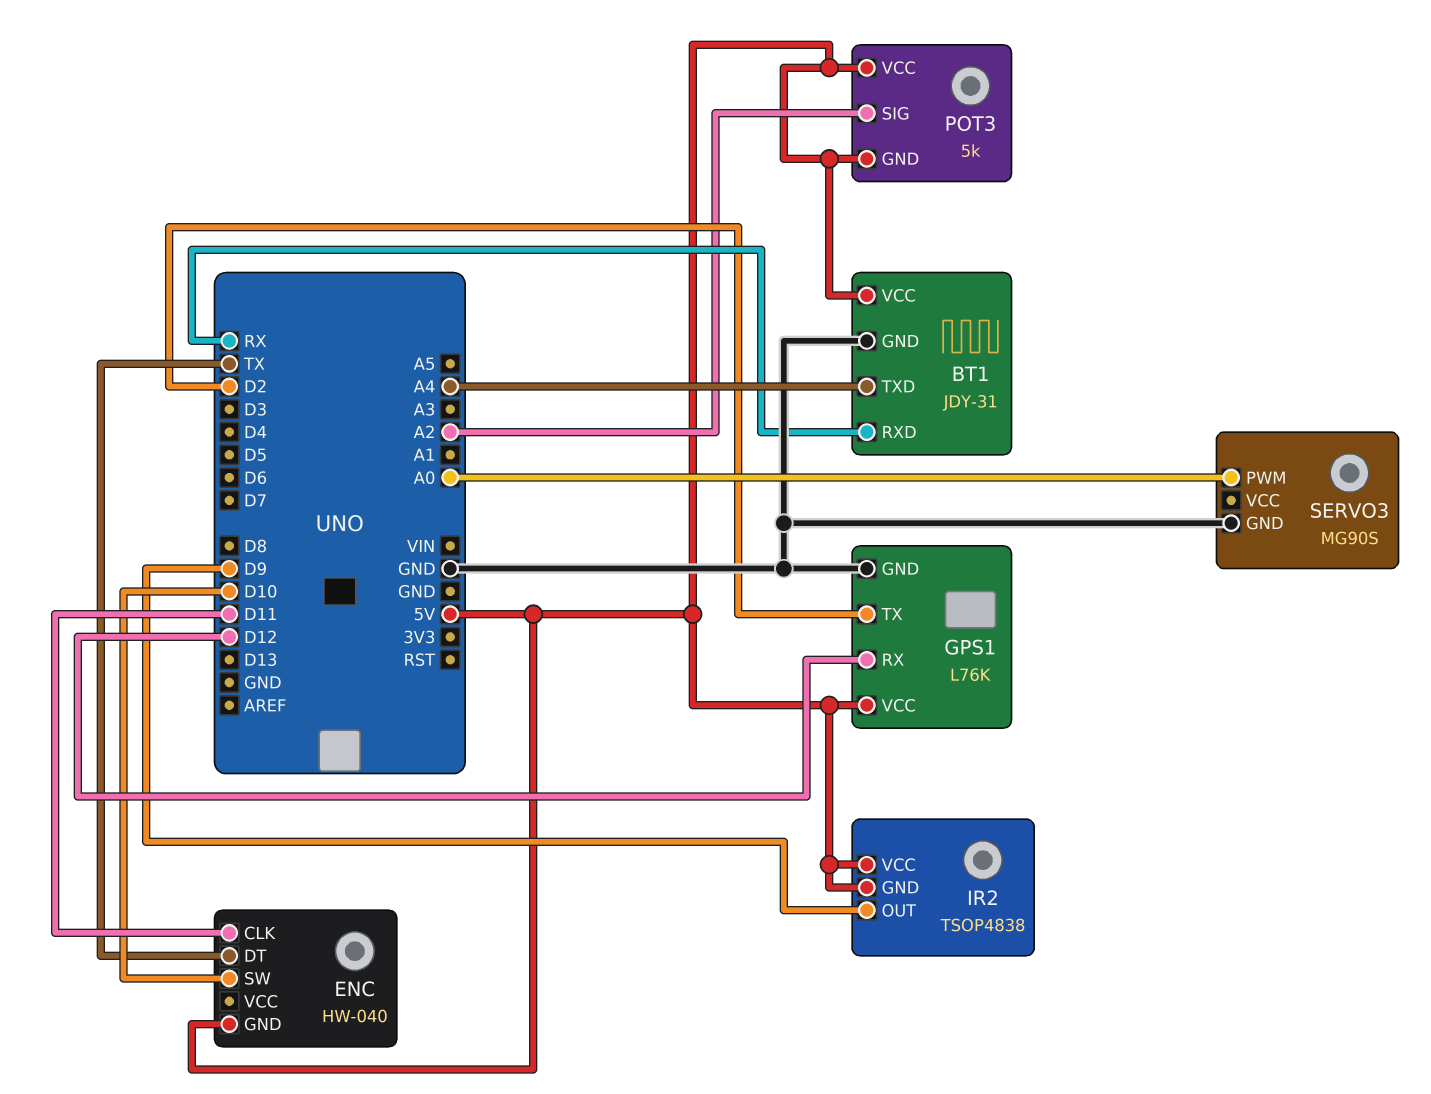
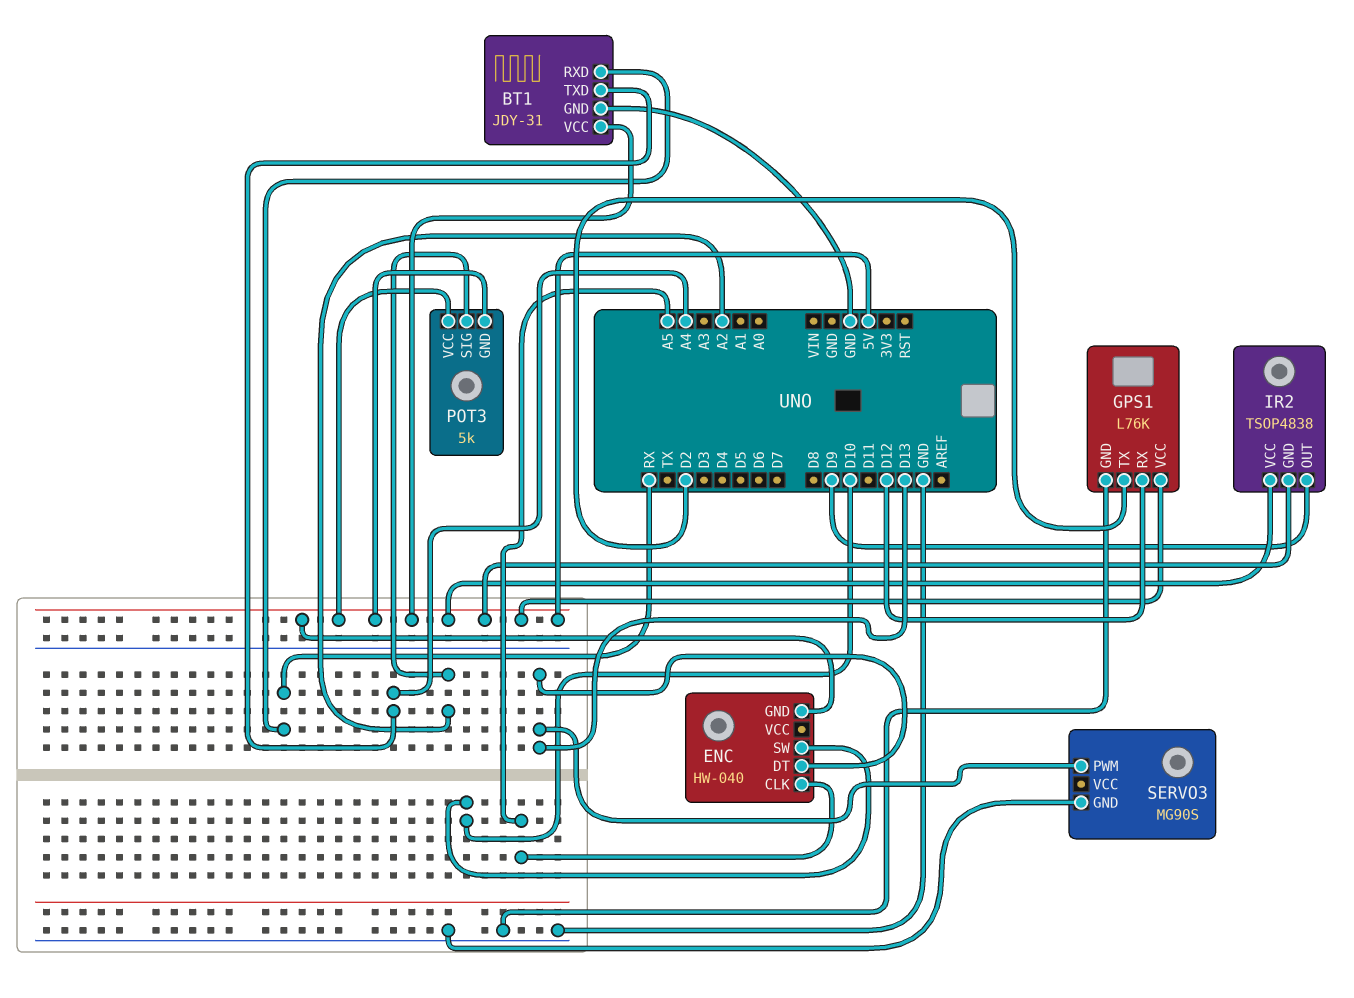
ENC pin CLK: D11 -> A5
ENC pin DT: TX -> D13
SERVO3 pin PWM: A0 -> D13

